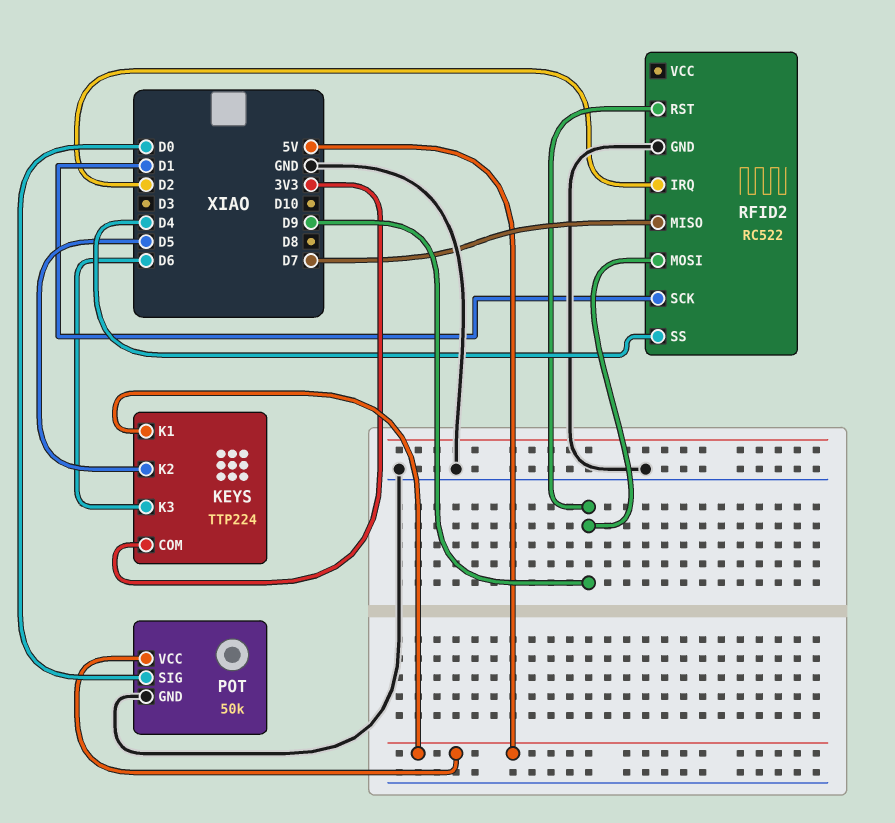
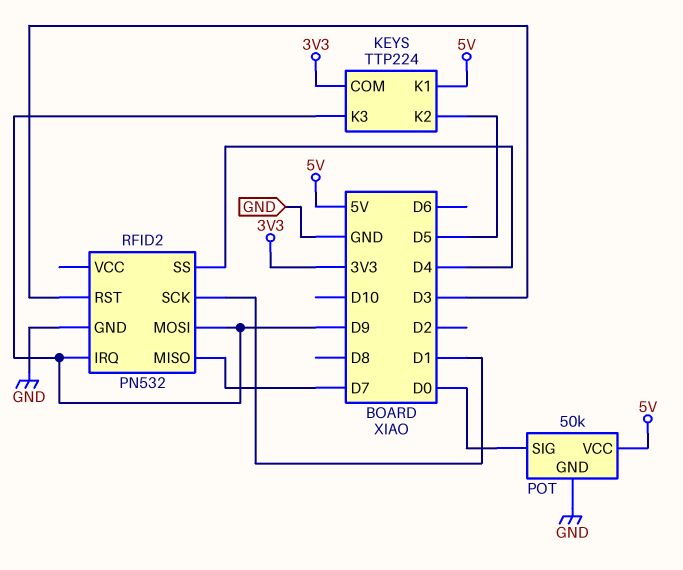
KEYS pin K3: D6 -> D9
RFID2: RC522 -> PN532
RFID2 pin IRQ: D2 -> D9
RFID2 pin RST: D9 -> D3

